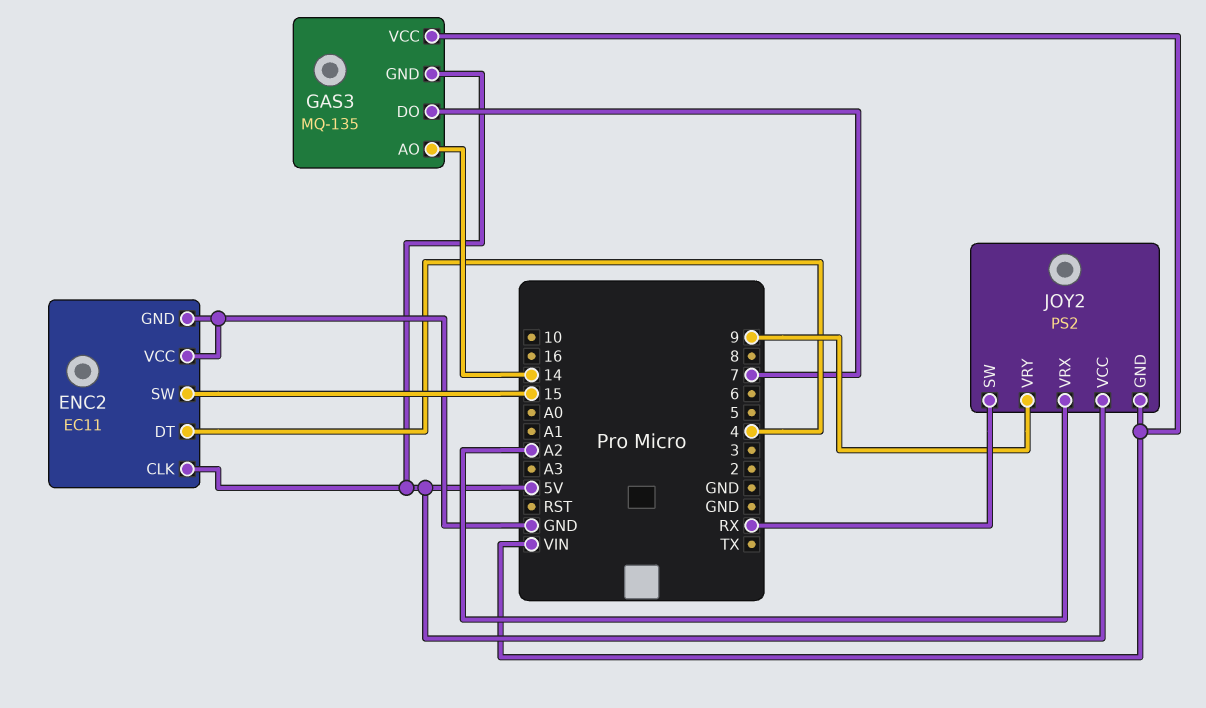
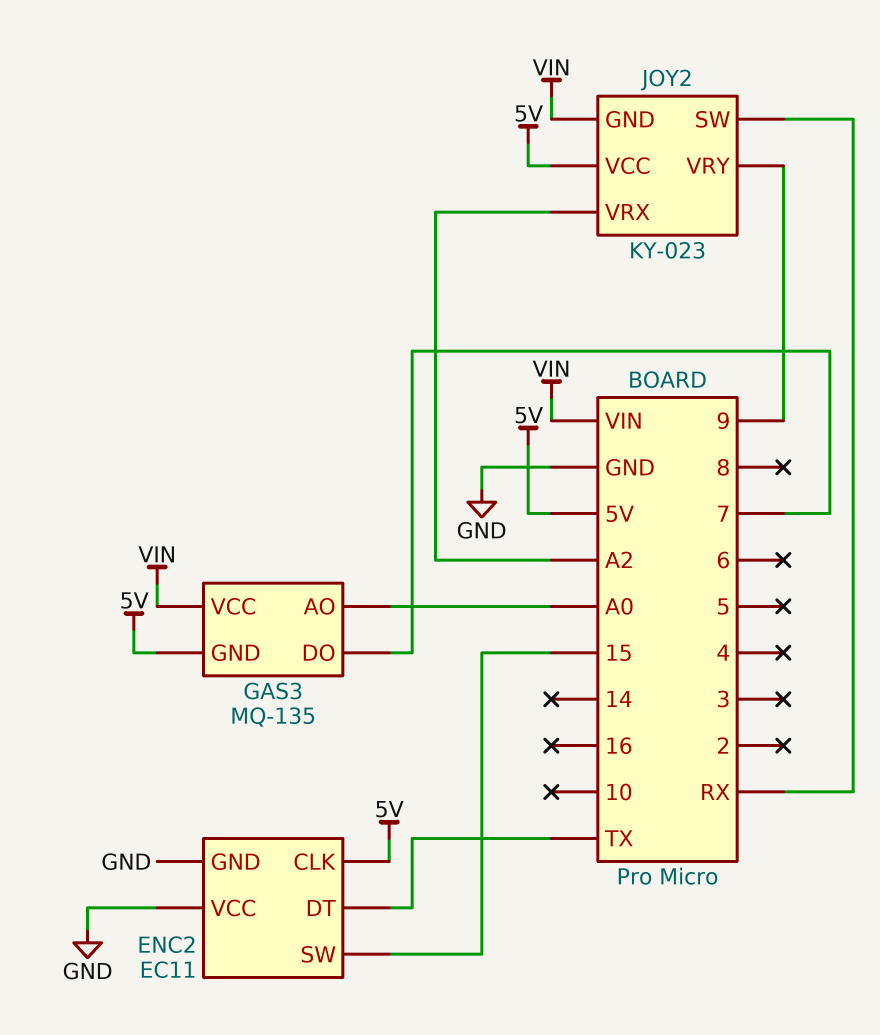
ENC2 pin DT: 4 -> TX
GAS3 pin AO: 14 -> A0
JOY2: PS2 -> KY-023

